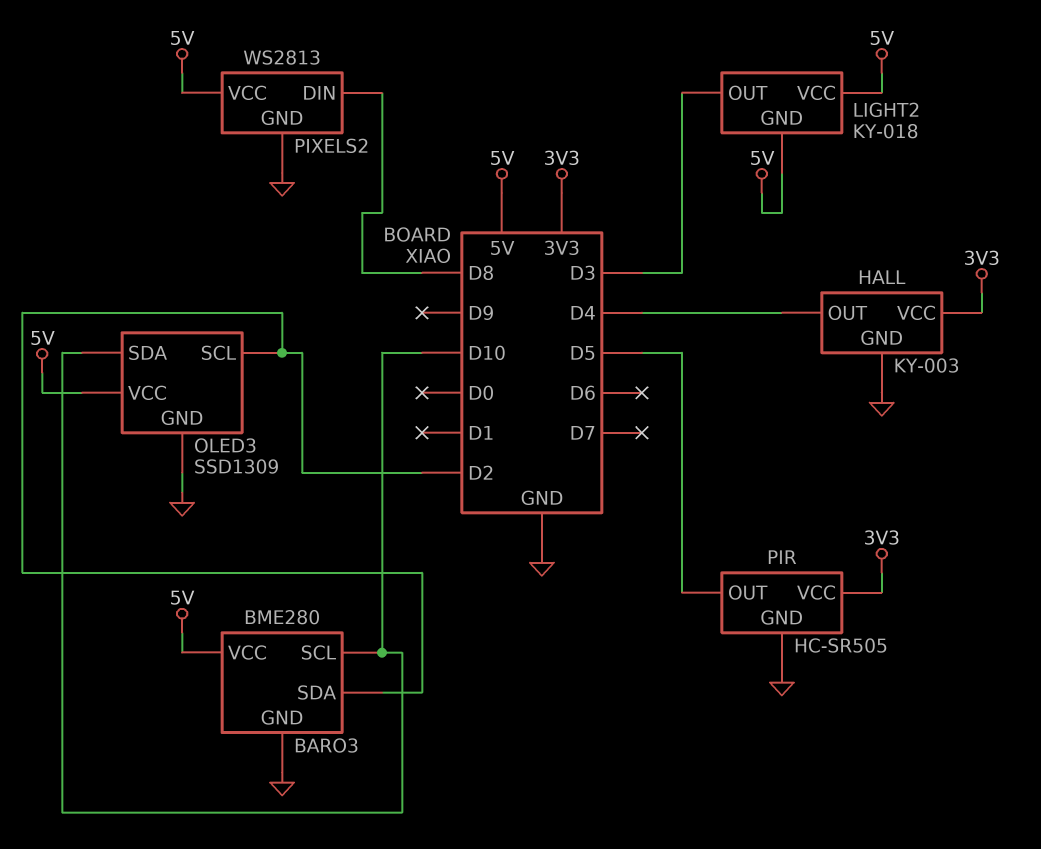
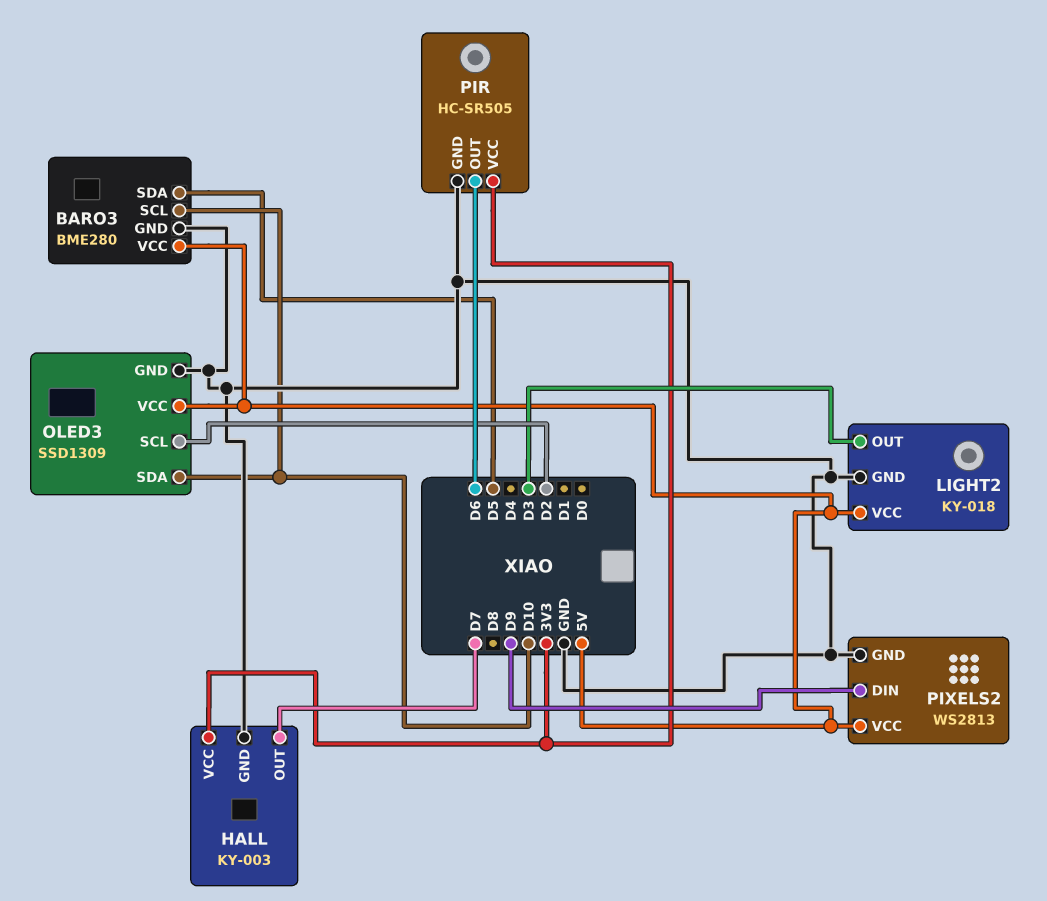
BARO3 pin SDA: D2 -> D5
HALL pin OUT: D4 -> D7
LIGHT2 pin GND: 5V -> GND
PIR pin OUT: D5 -> D6
PIXELS2 pin DIN: D8 -> D9

